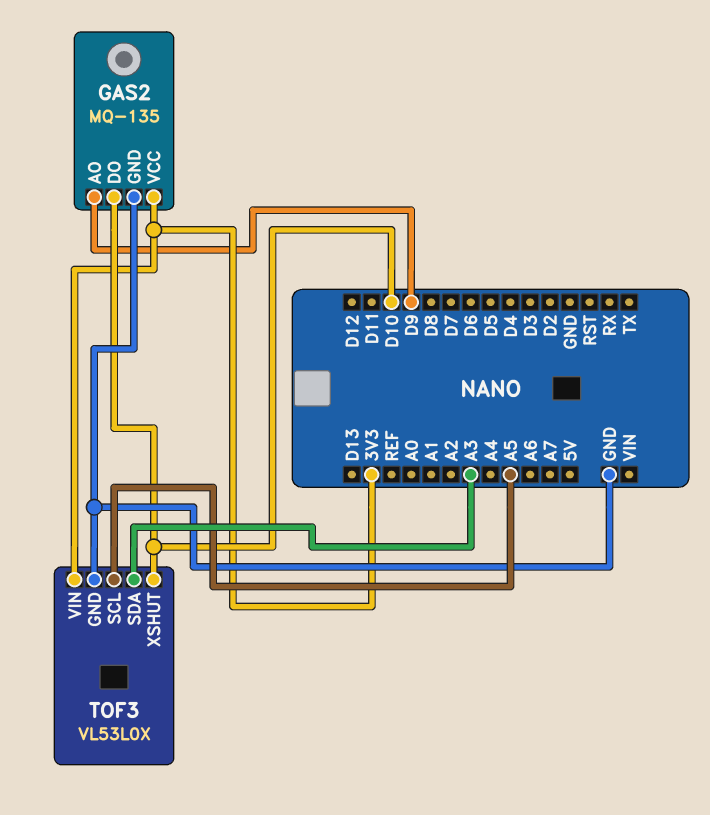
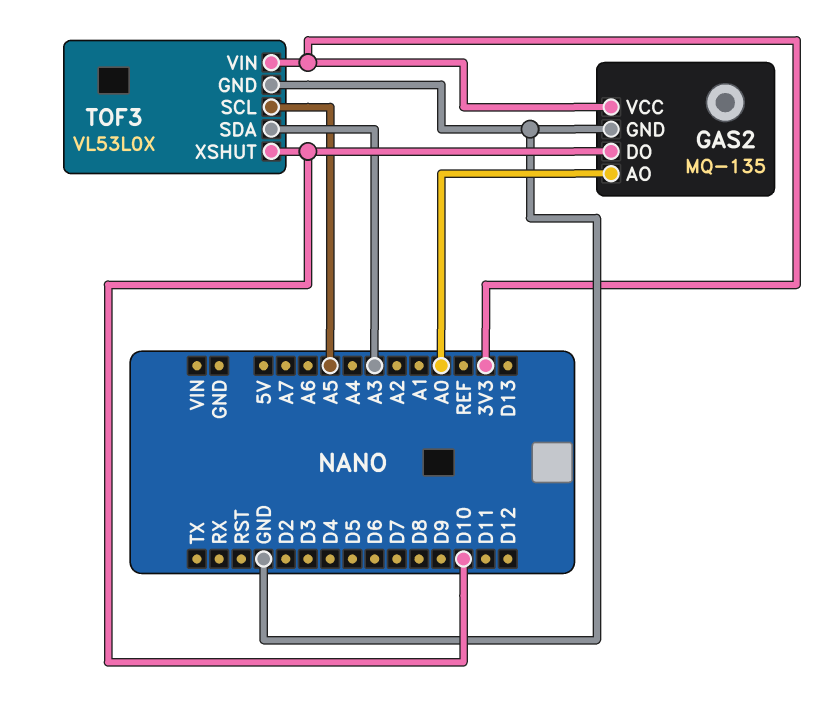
GAS2 pin AO: D9 -> A0

